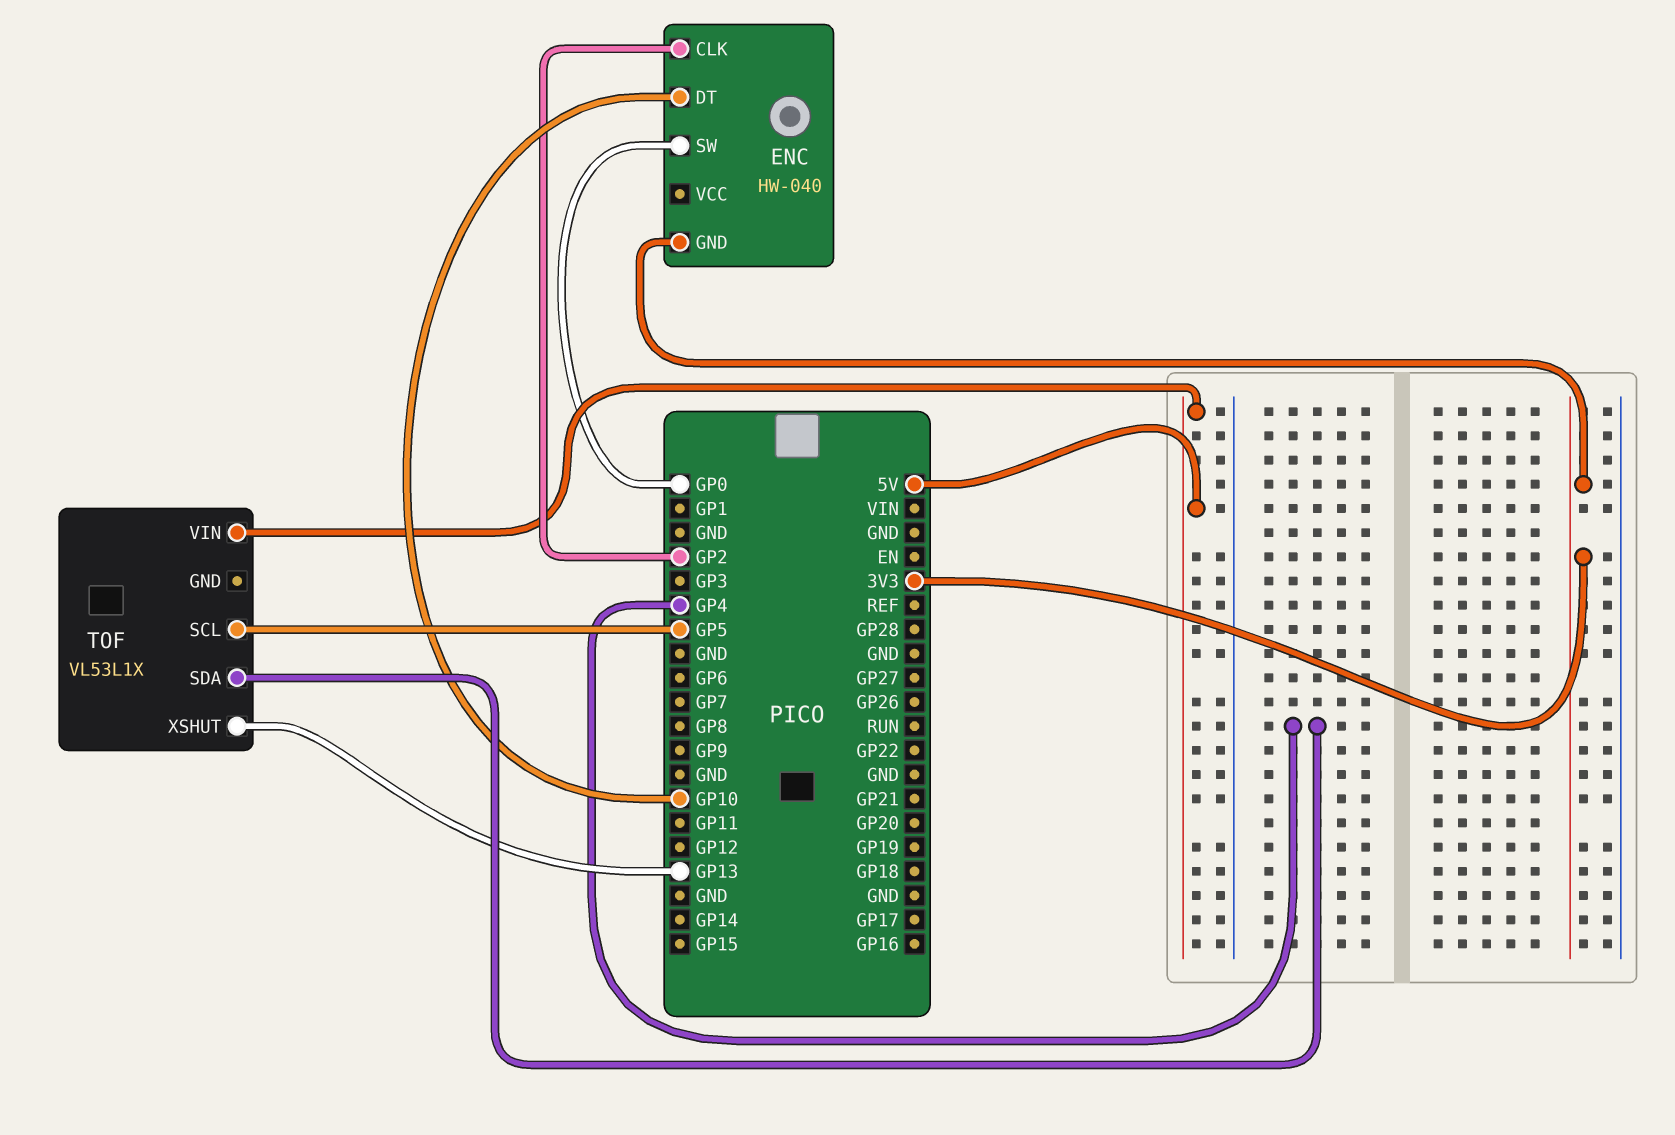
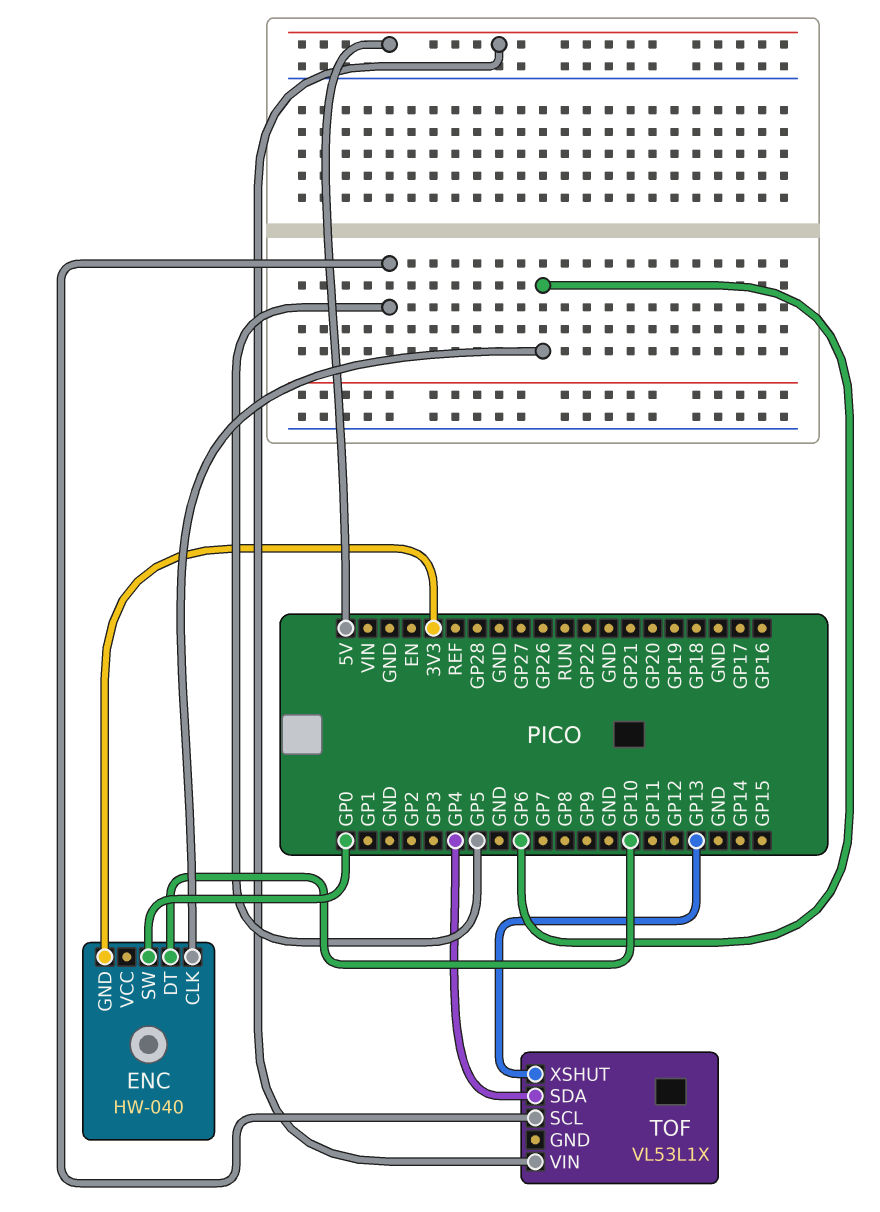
ENC pin CLK: GP2 -> GP6

